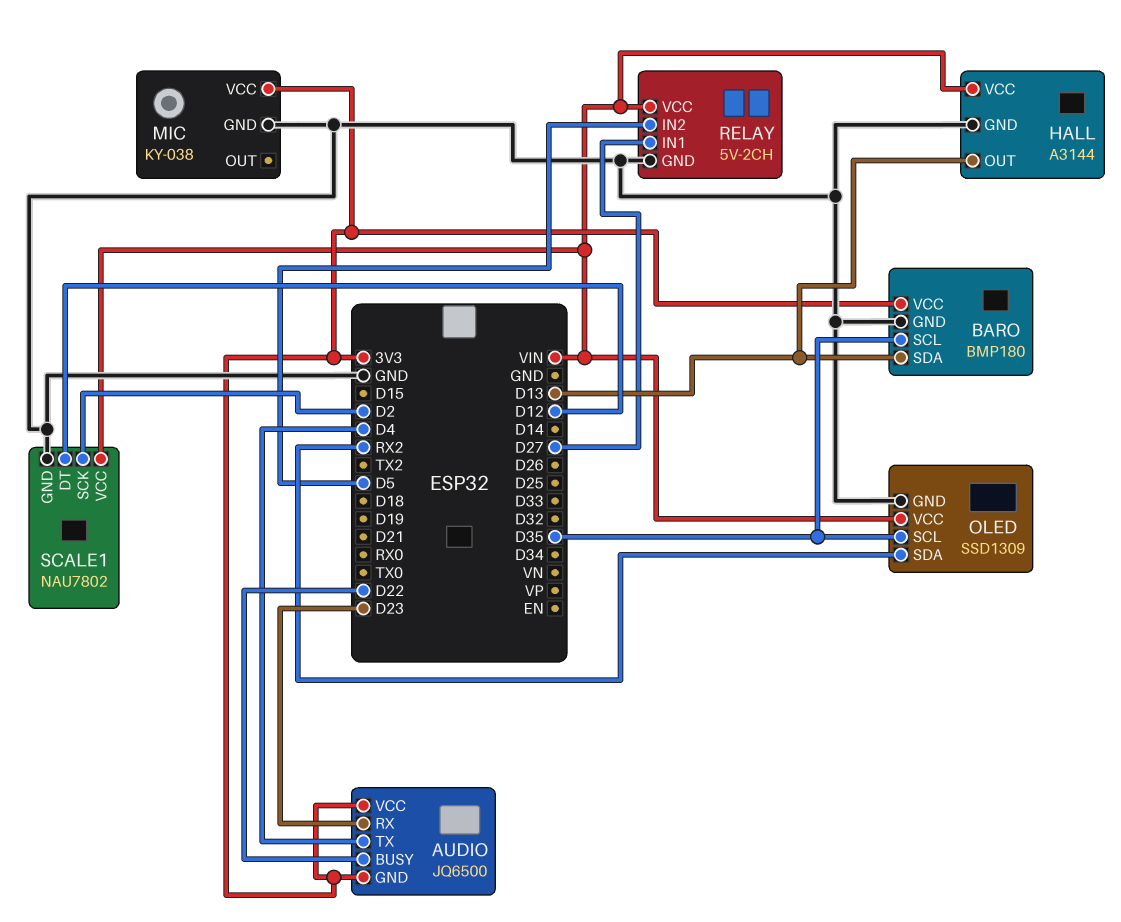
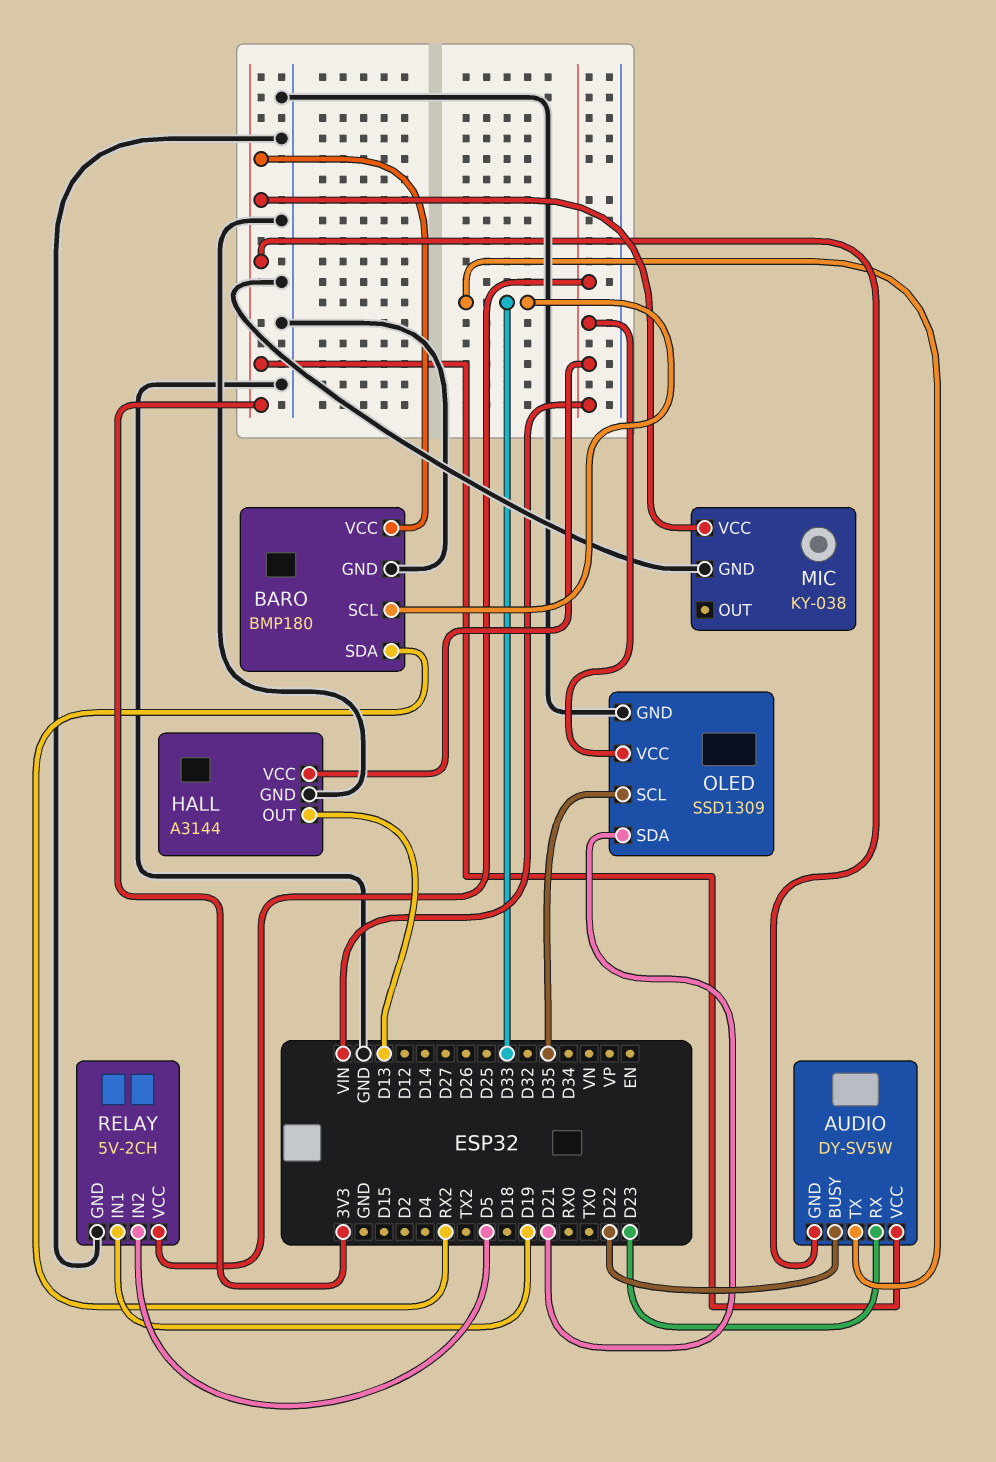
AUDIO: JQ6500 -> DY-SV5W
AUDIO pin TX: D4 -> D33
BARO pin SCL: D35 -> D33
BARO pin SDA: D13 -> RX2
OLED pin SDA: RX2 -> D21
RELAY pin IN1: D27 -> D19
SCALE1: NAU7802 -> none
SCALE1 pin DT: D12 -> none
SCALE1 pin GND: GND -> none
SCALE1 pin SCK: D2 -> none
SCALE1 pin VCC: VIN -> none

